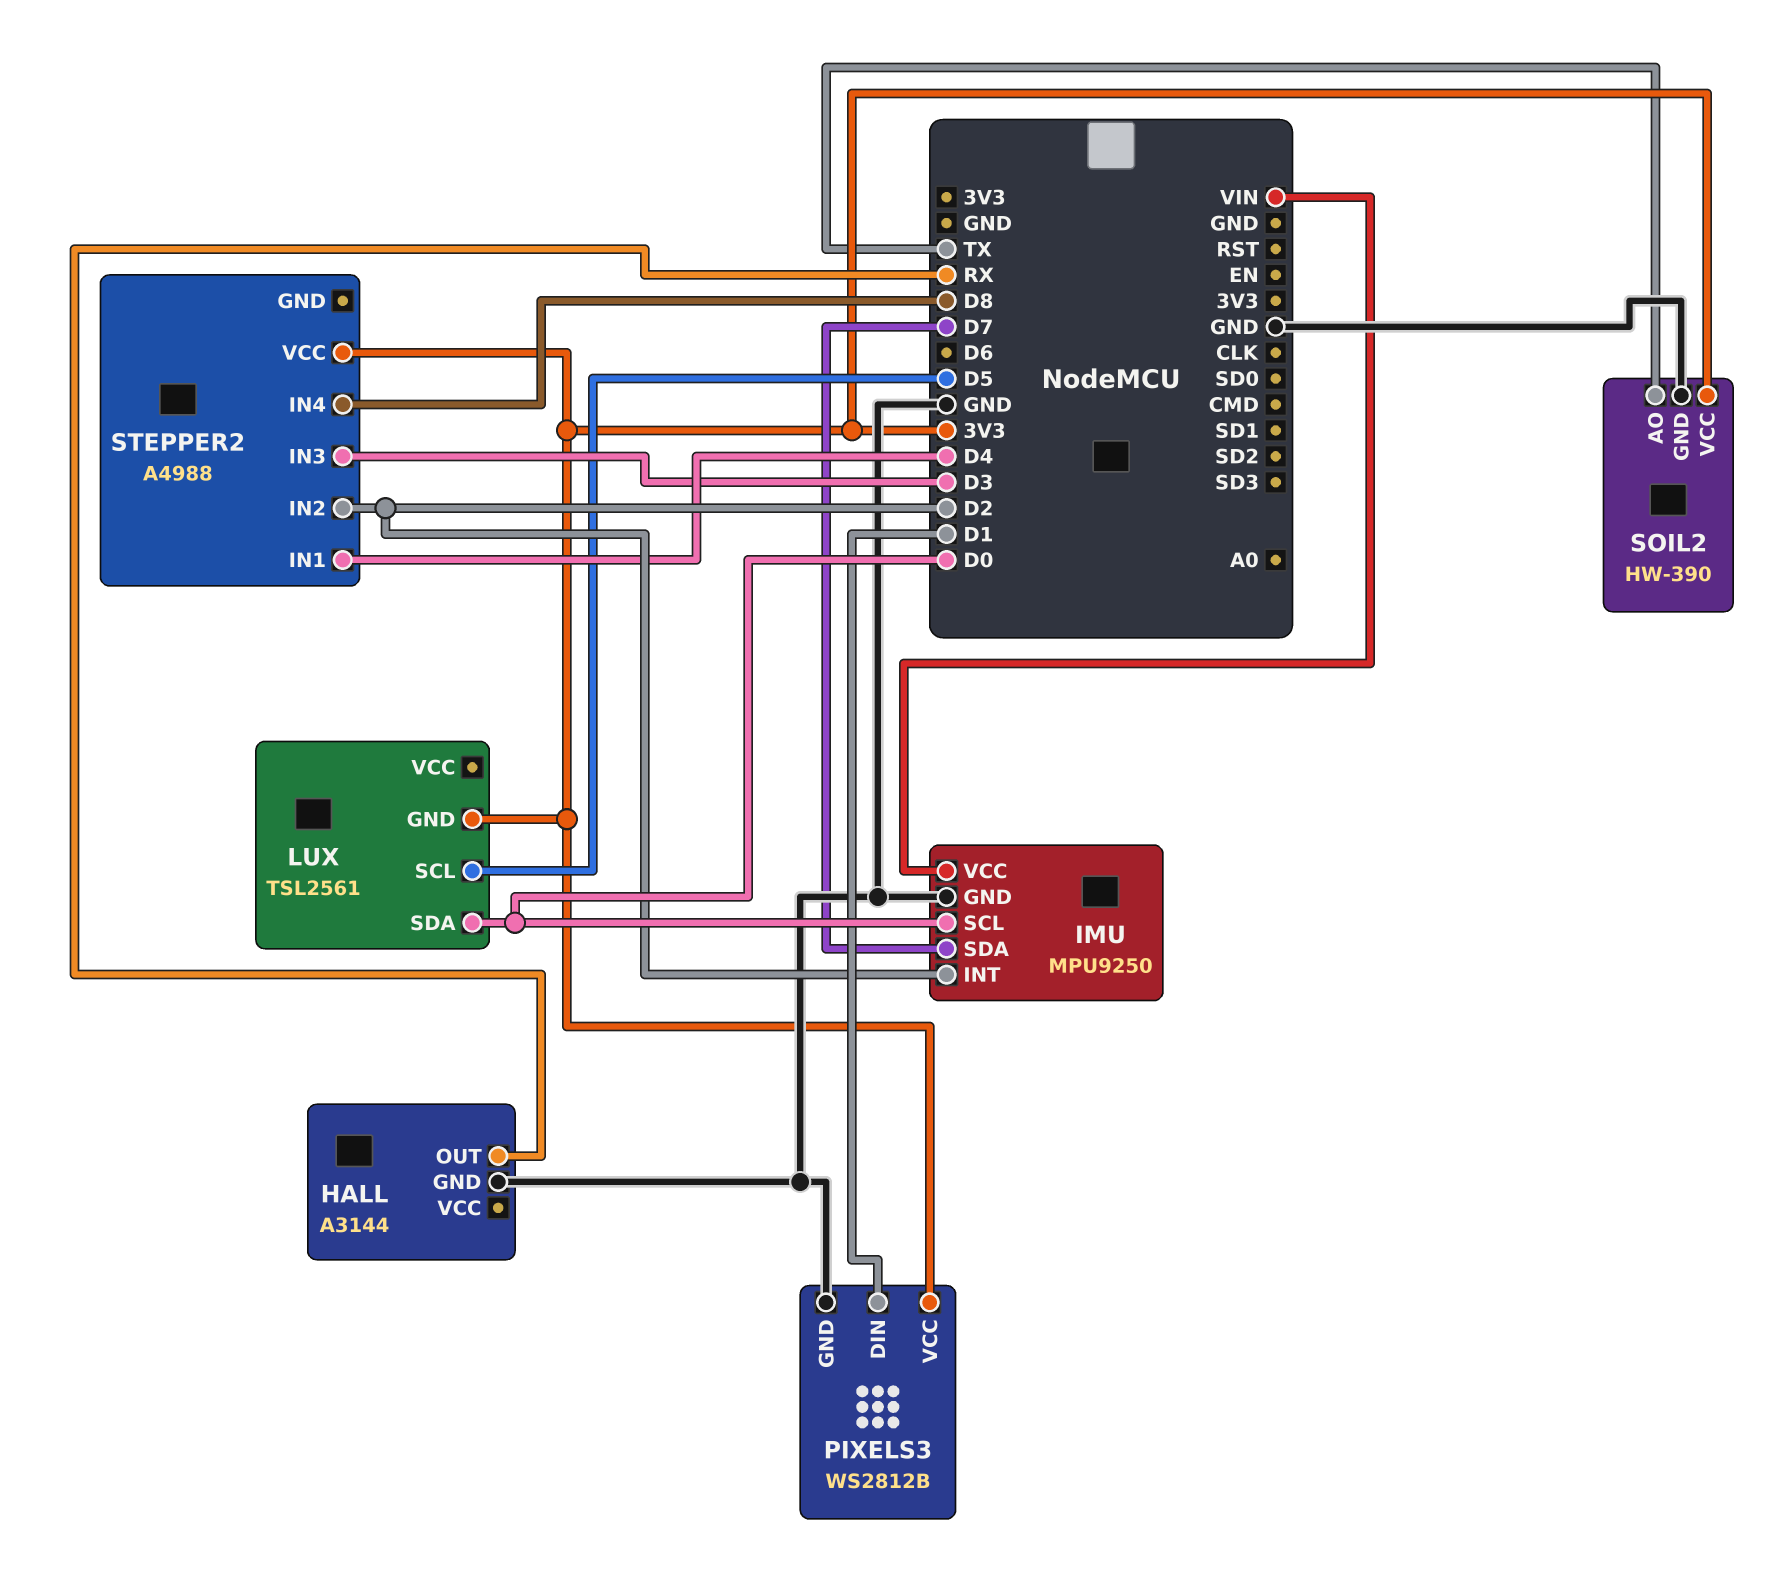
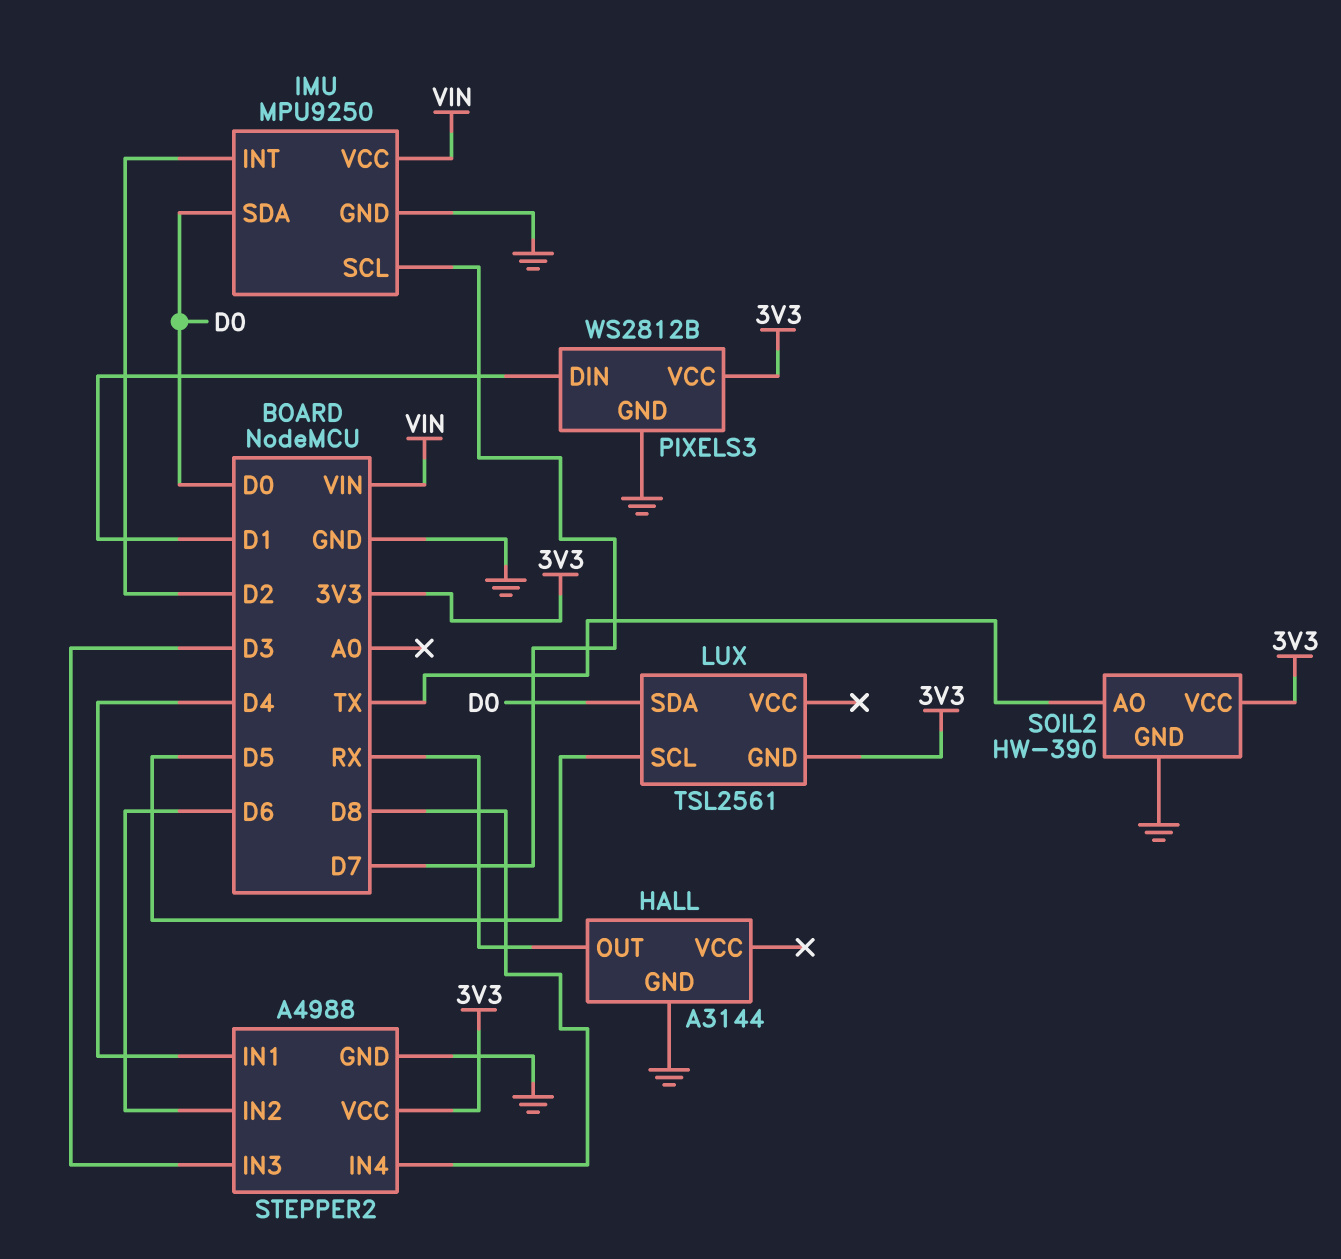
IMU pin SCL: D0 -> D7
IMU pin SDA: D7 -> D0
STEPPER2 pin GND: none -> GND
STEPPER2 pin IN2: D2 -> D6

